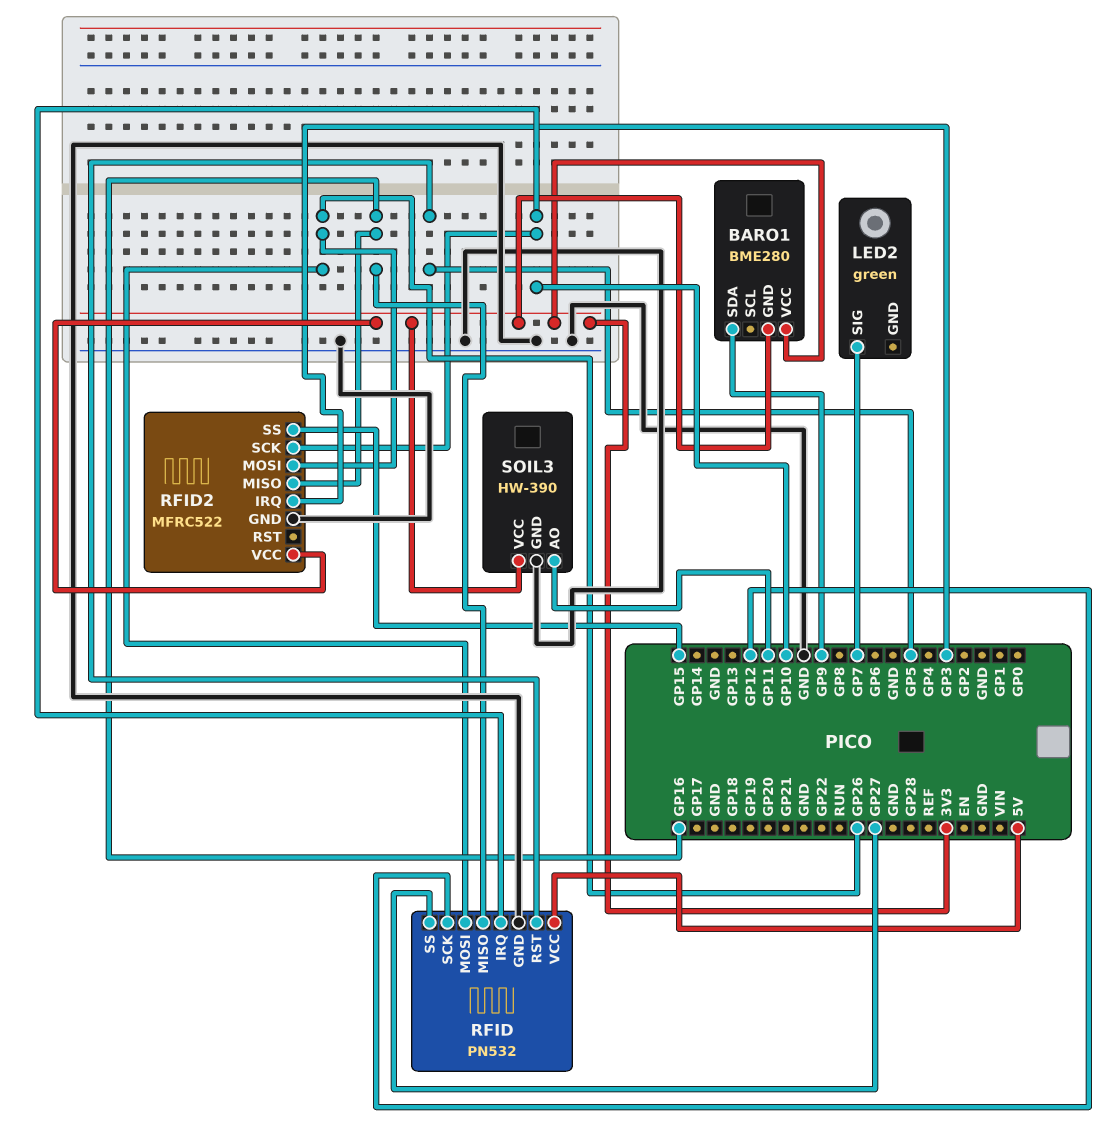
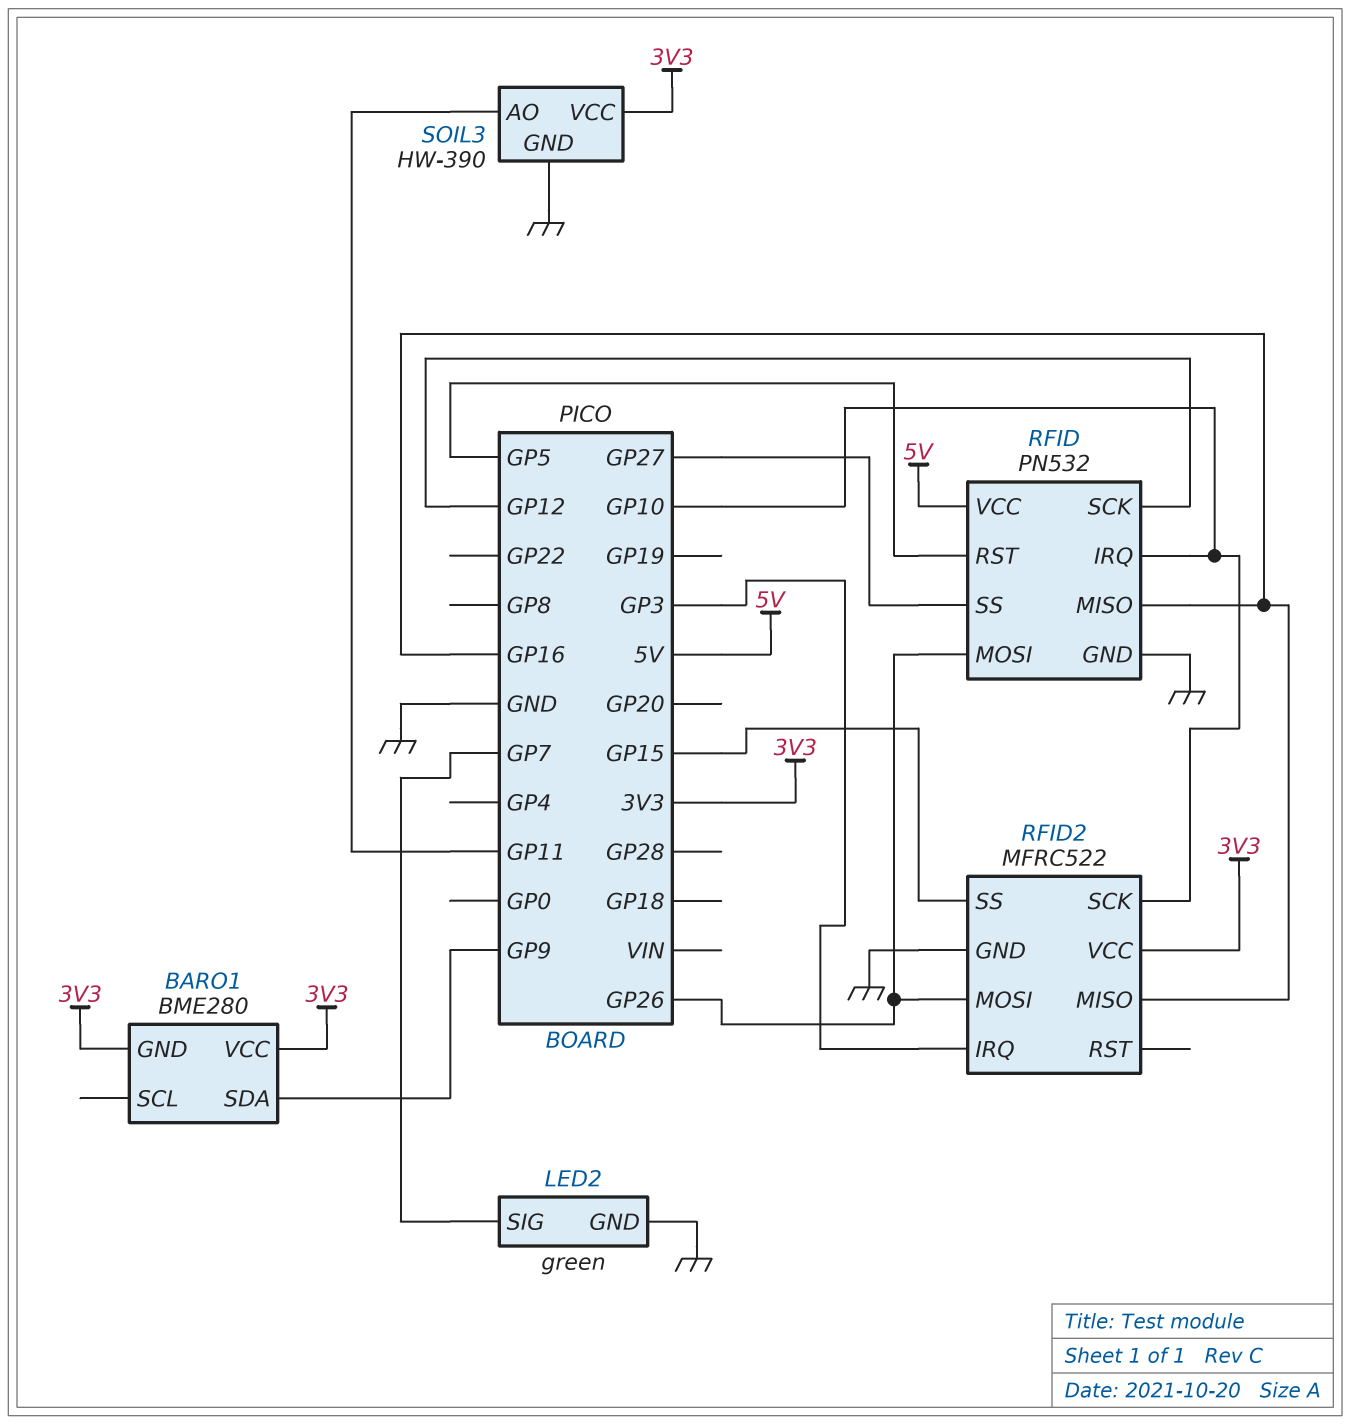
LED2 pin GND: none -> GND

